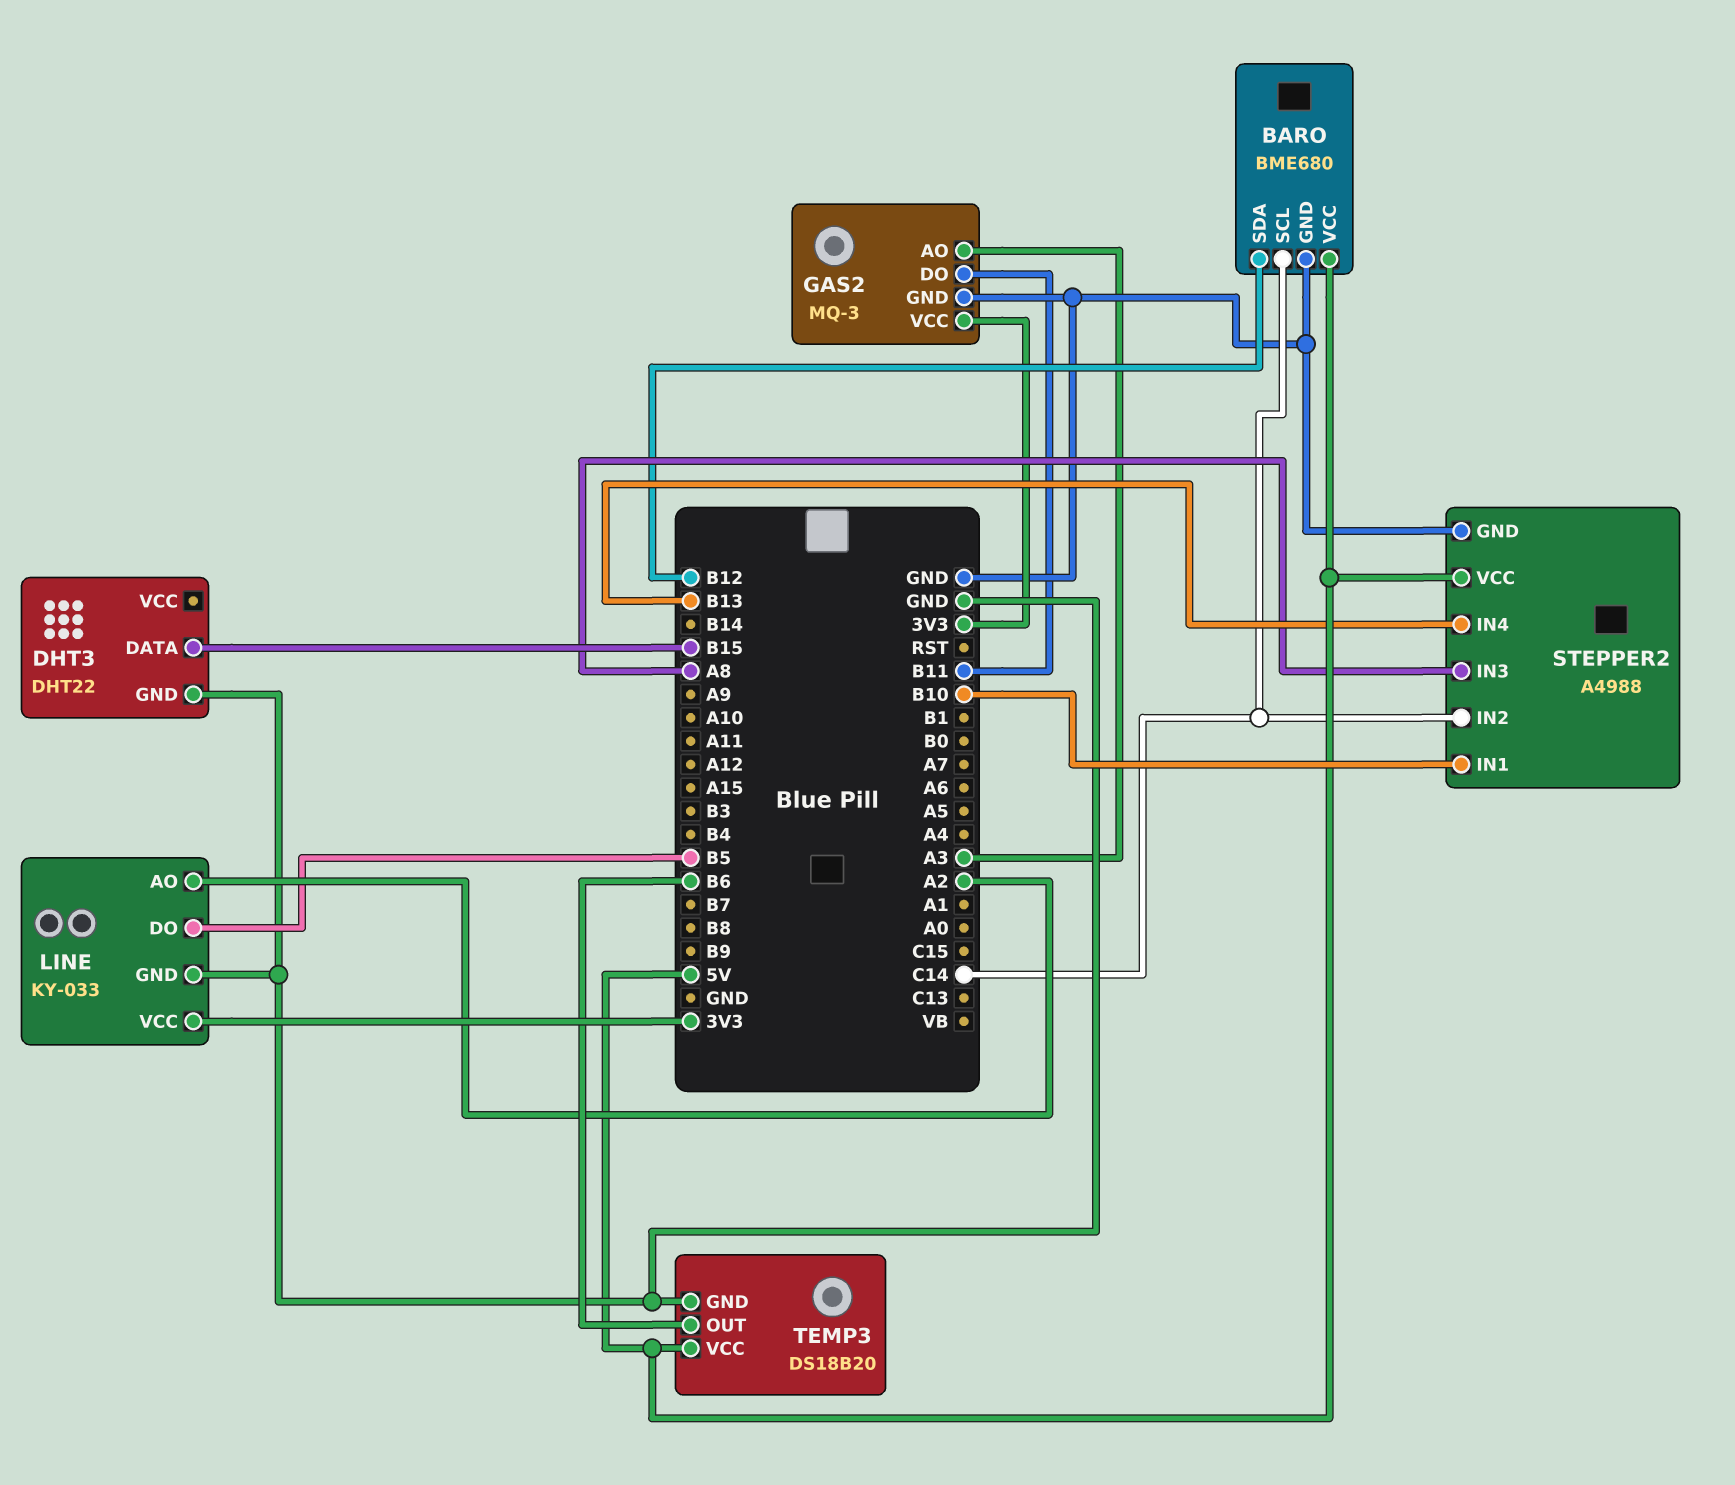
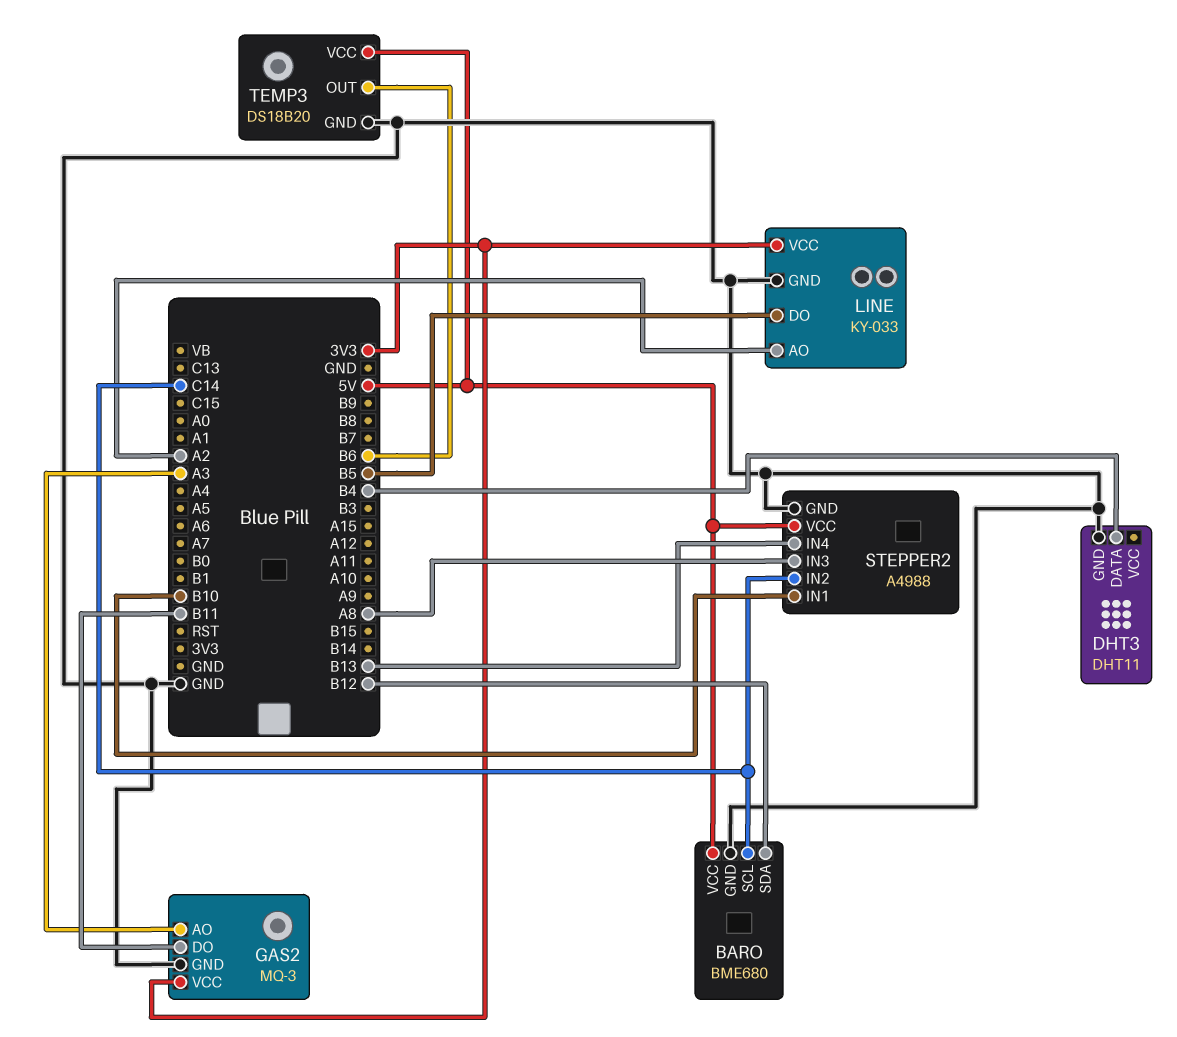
DHT3: DHT22 -> DHT11
DHT3 pin DATA: B15 -> B4

